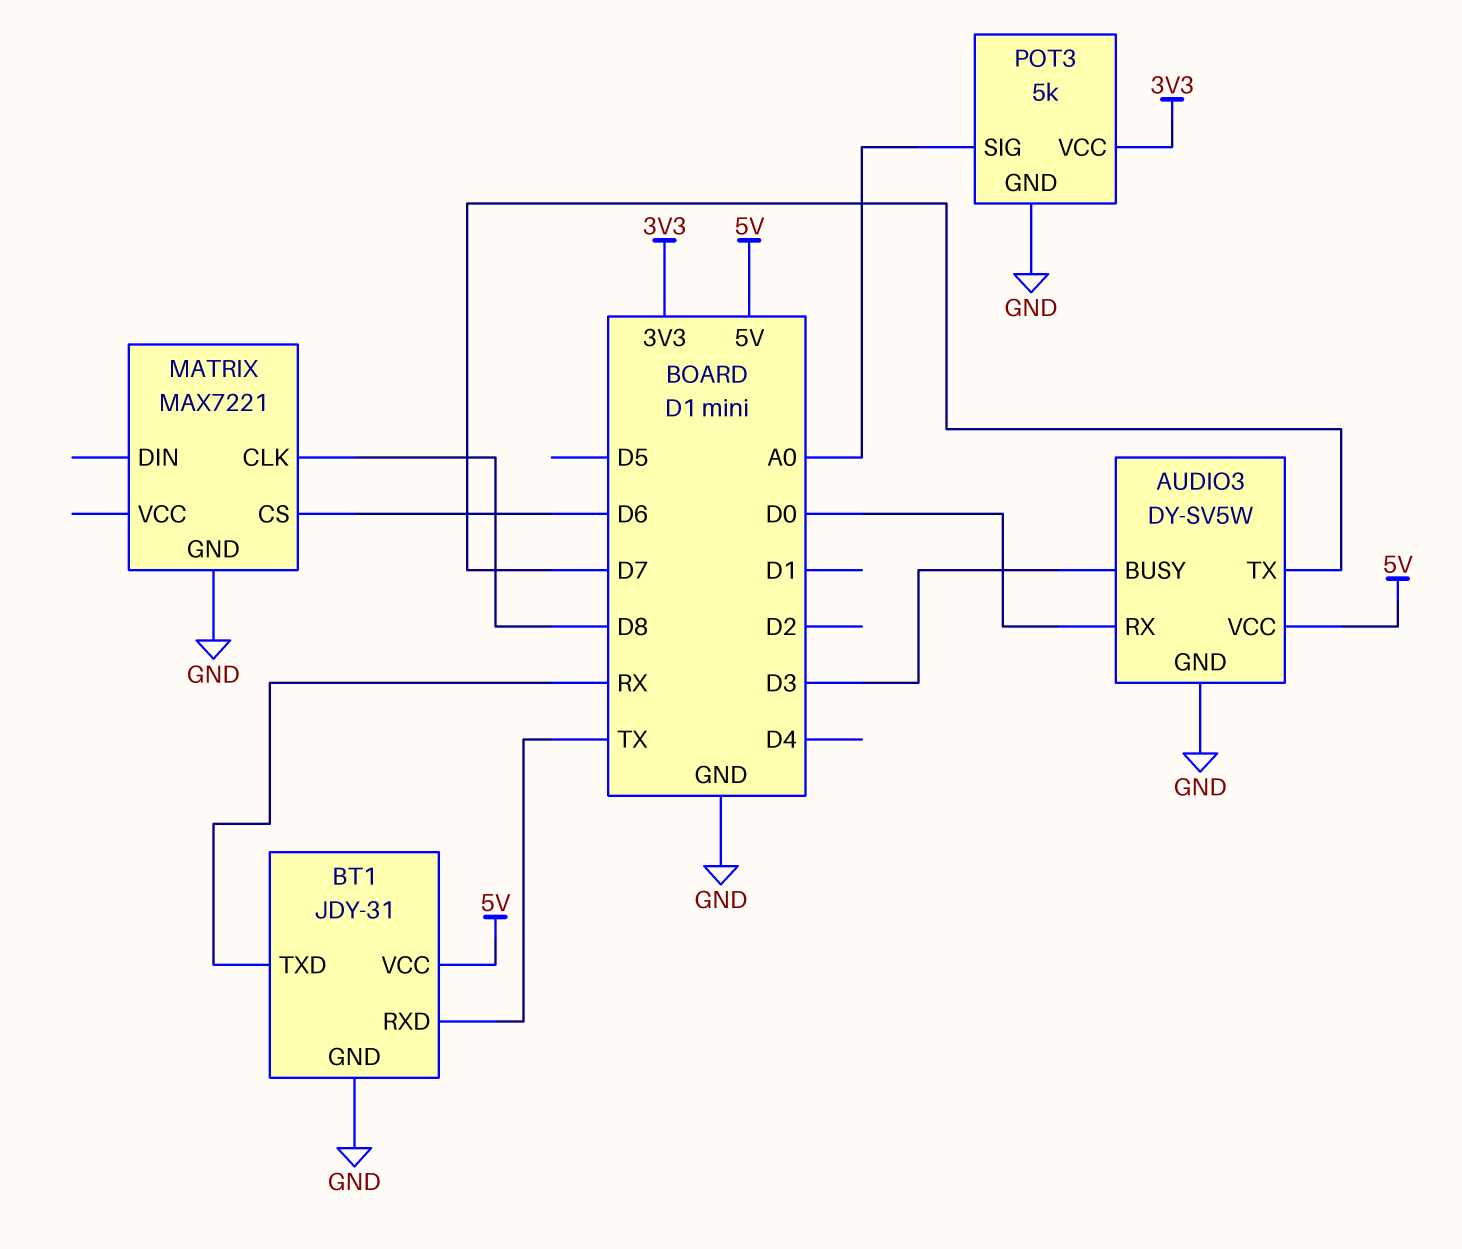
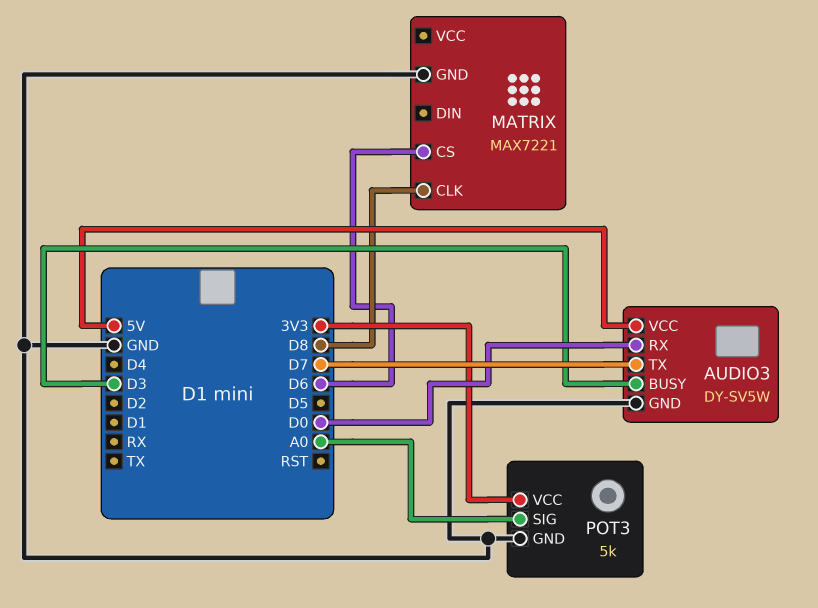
BT1: JDY-31 -> none
BT1 pin GND: GND -> none
BT1 pin RXD: TX -> none
BT1 pin TXD: RX -> none
BT1 pin VCC: 5V -> none

